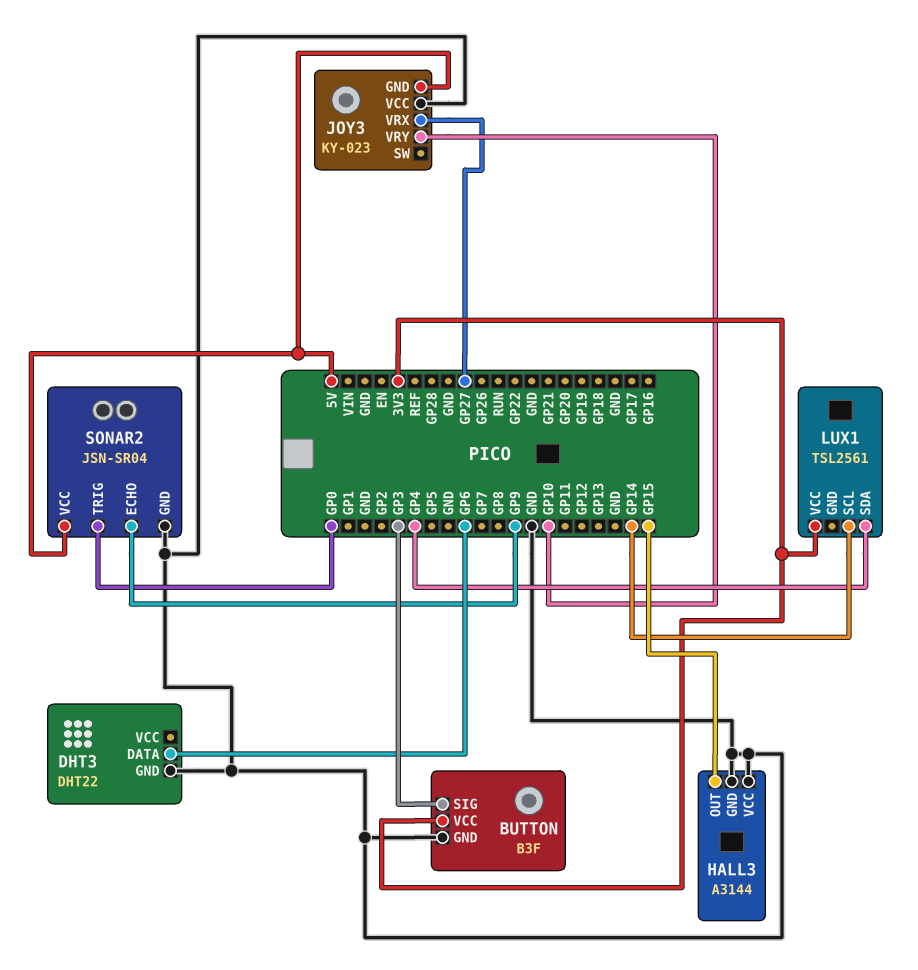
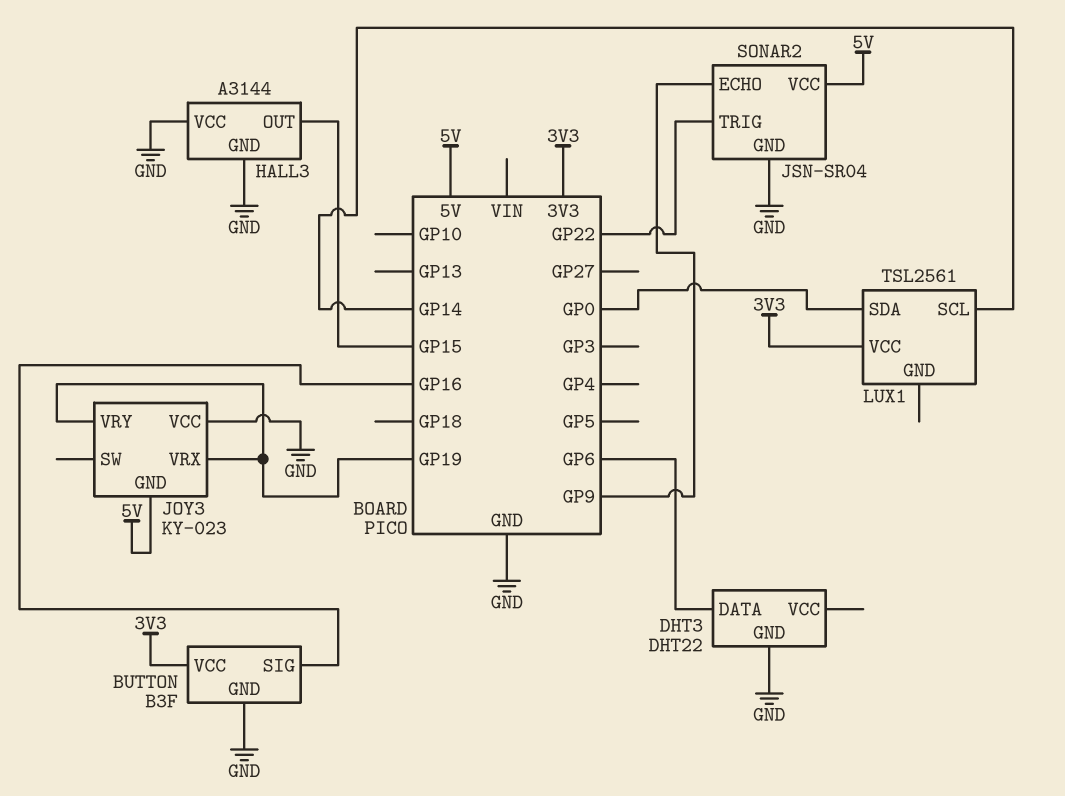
BUTTON pin SIG: GP3 -> GP16
JOY3 pin VRX: GP27 -> GP19
JOY3 pin VRY: GP10 -> GP19
LUX1 pin SDA: GP4 -> GP0
SONAR2 pin TRIG: GP0 -> GP22

